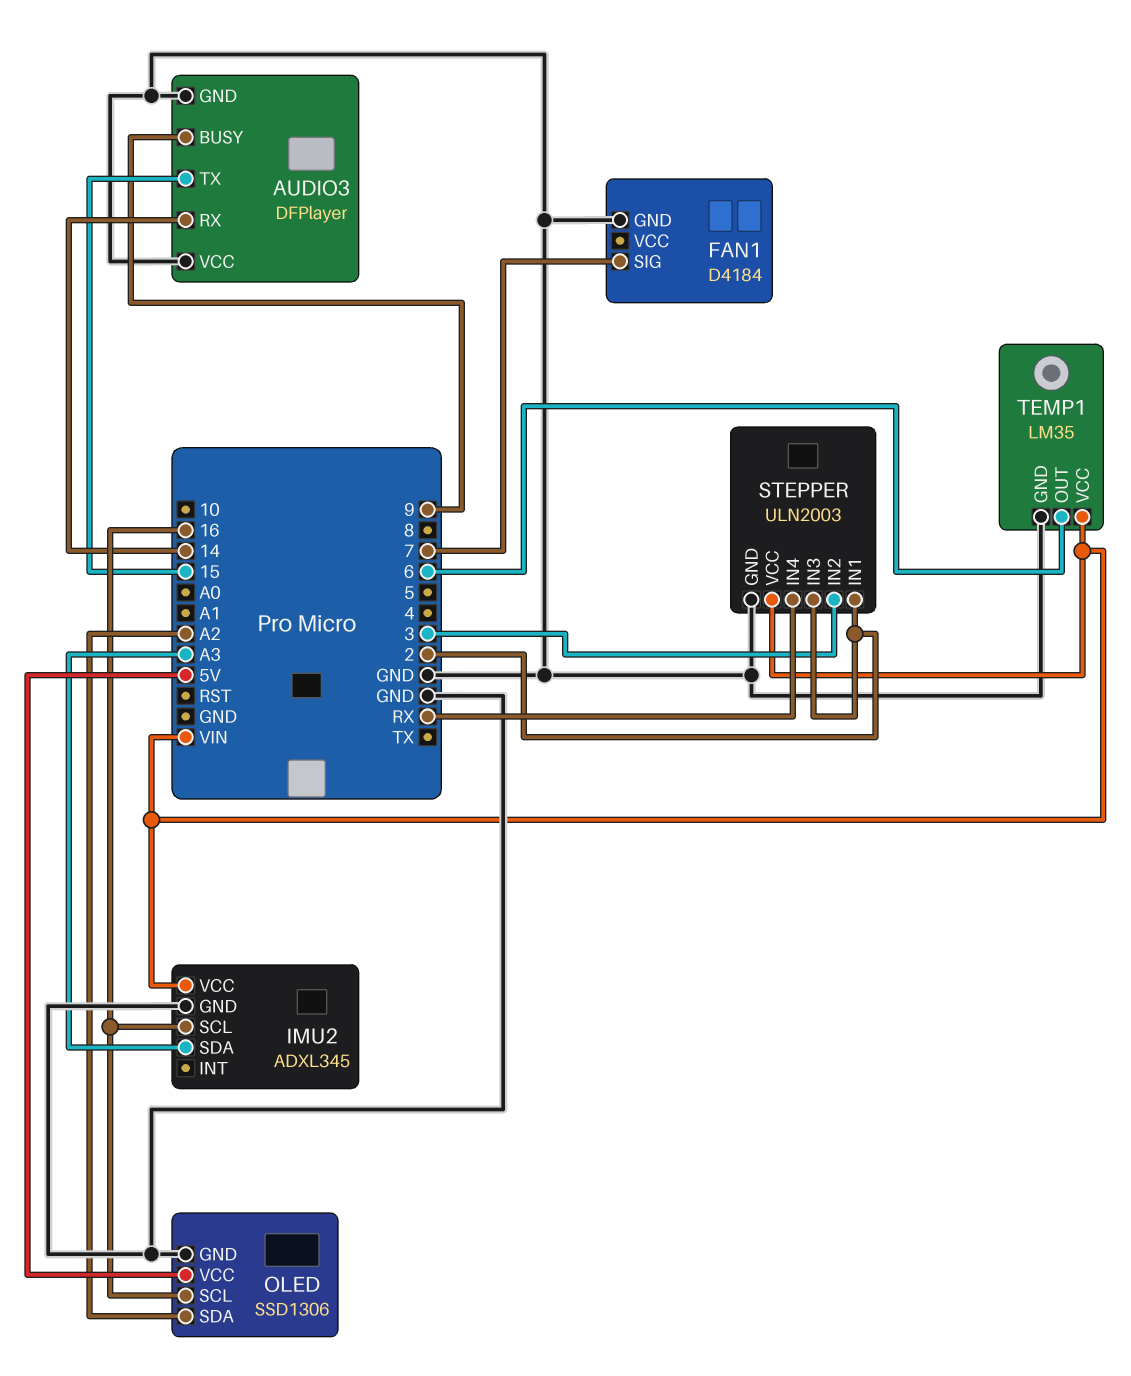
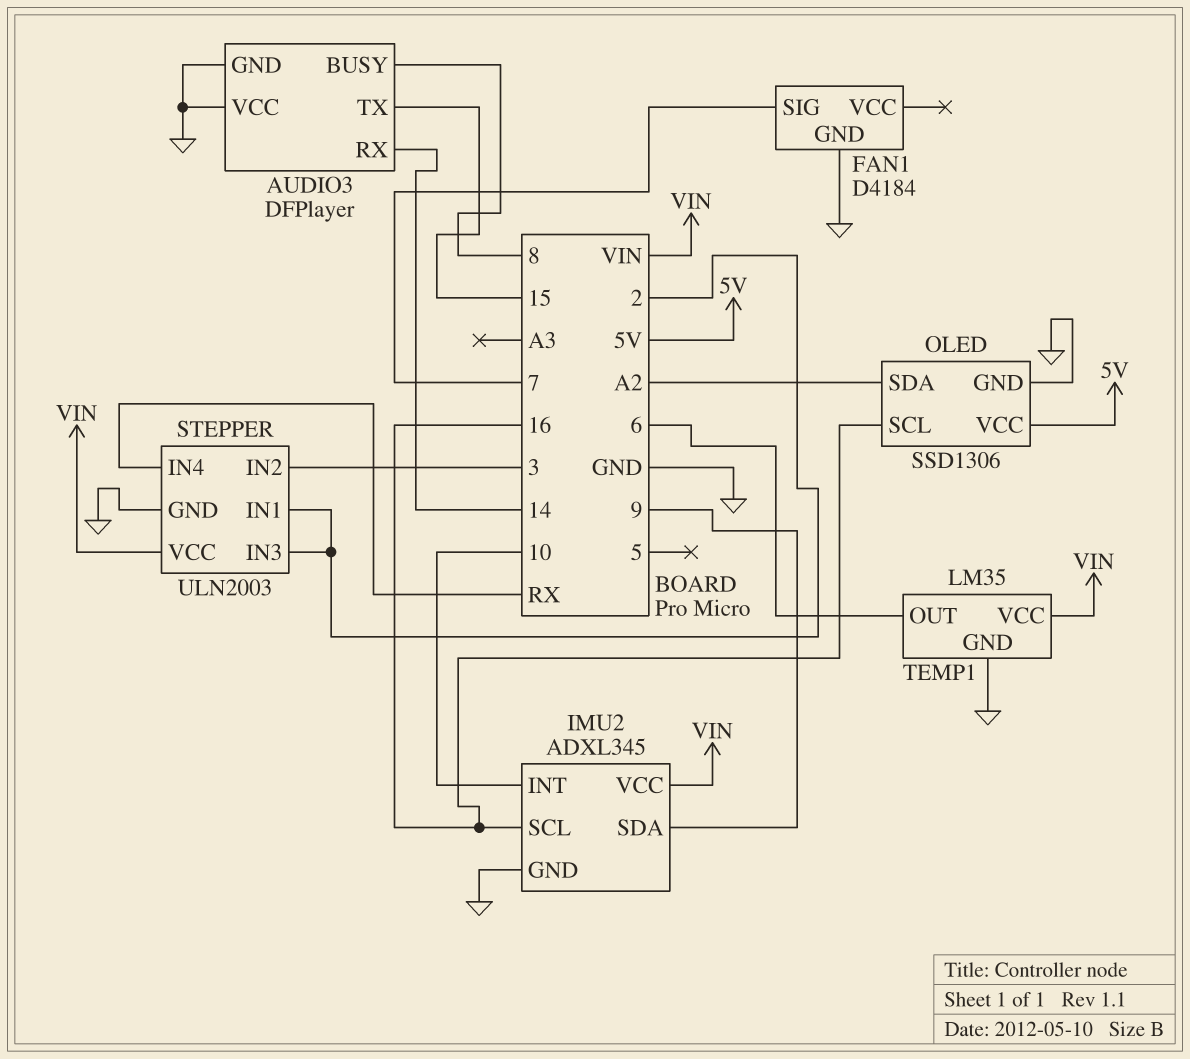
AUDIO3 pin BUSY: 9 -> 8
IMU2 pin INT: none -> 10
IMU2 pin SDA: A3 -> 9

